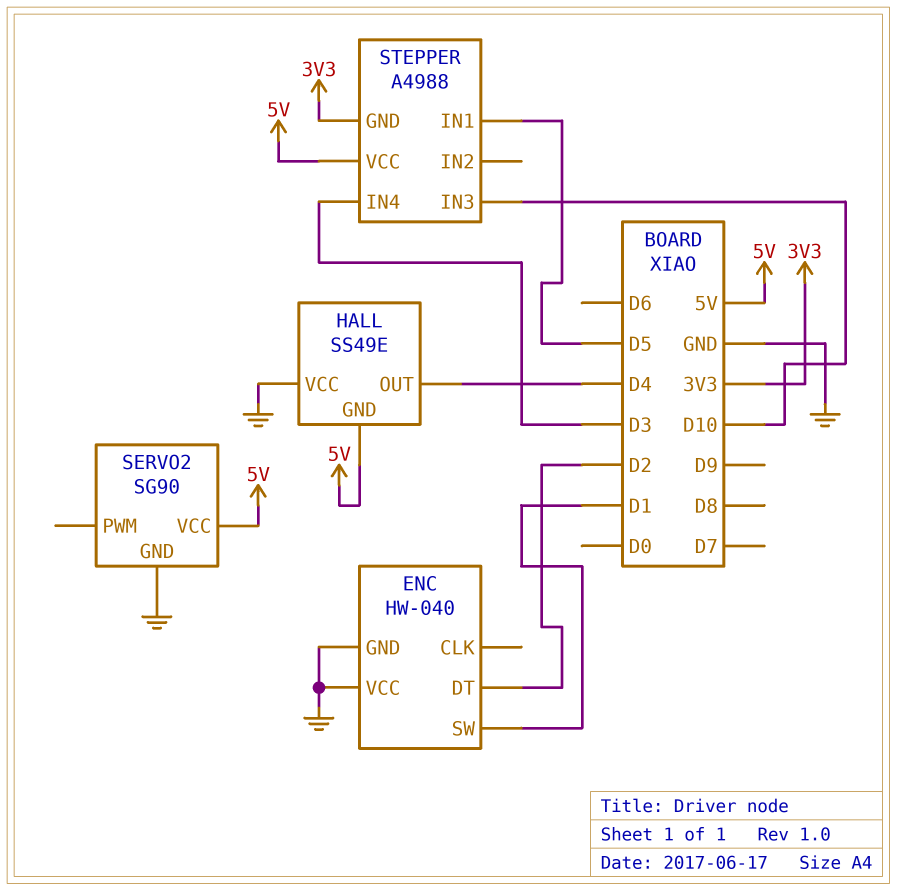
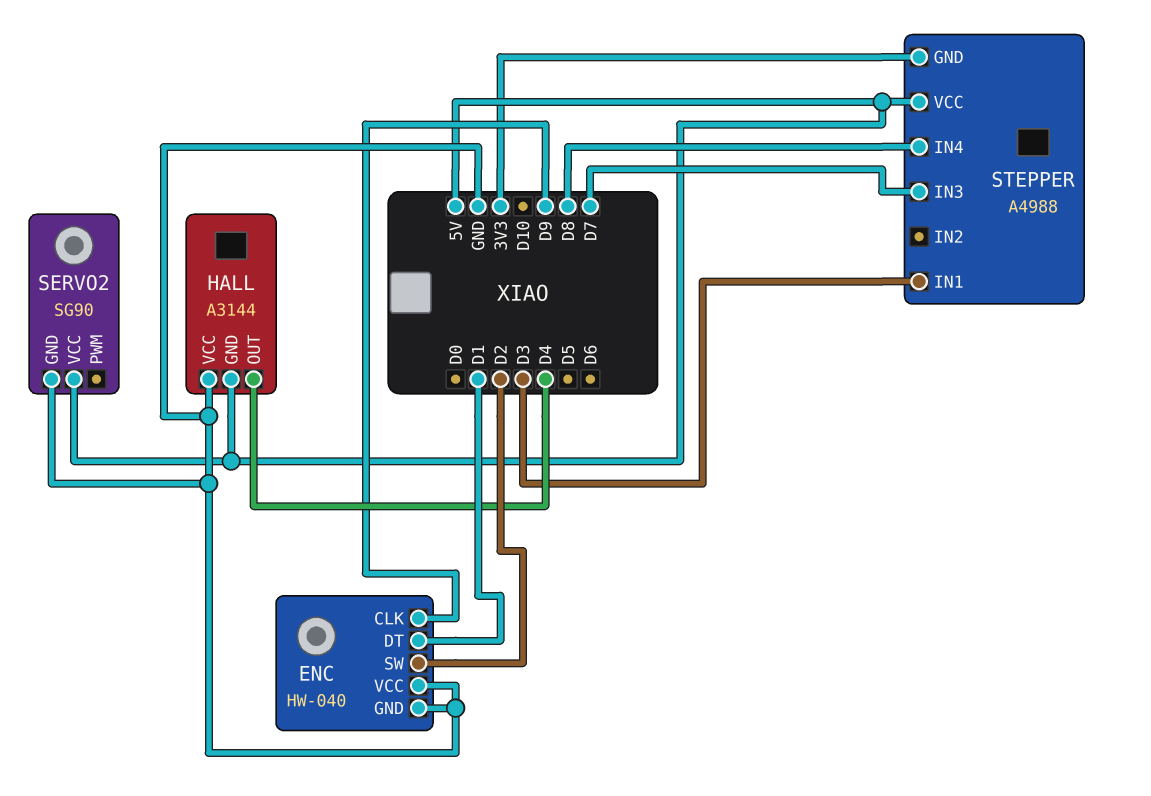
ENC pin CLK: none -> D9
ENC pin DT: D2 -> D1
ENC pin SW: D1 -> D2
HALL: SS49E -> A3144
STEPPER pin IN1: D5 -> D3
STEPPER pin IN3: D10 -> D7
STEPPER pin IN4: D3 -> D8

